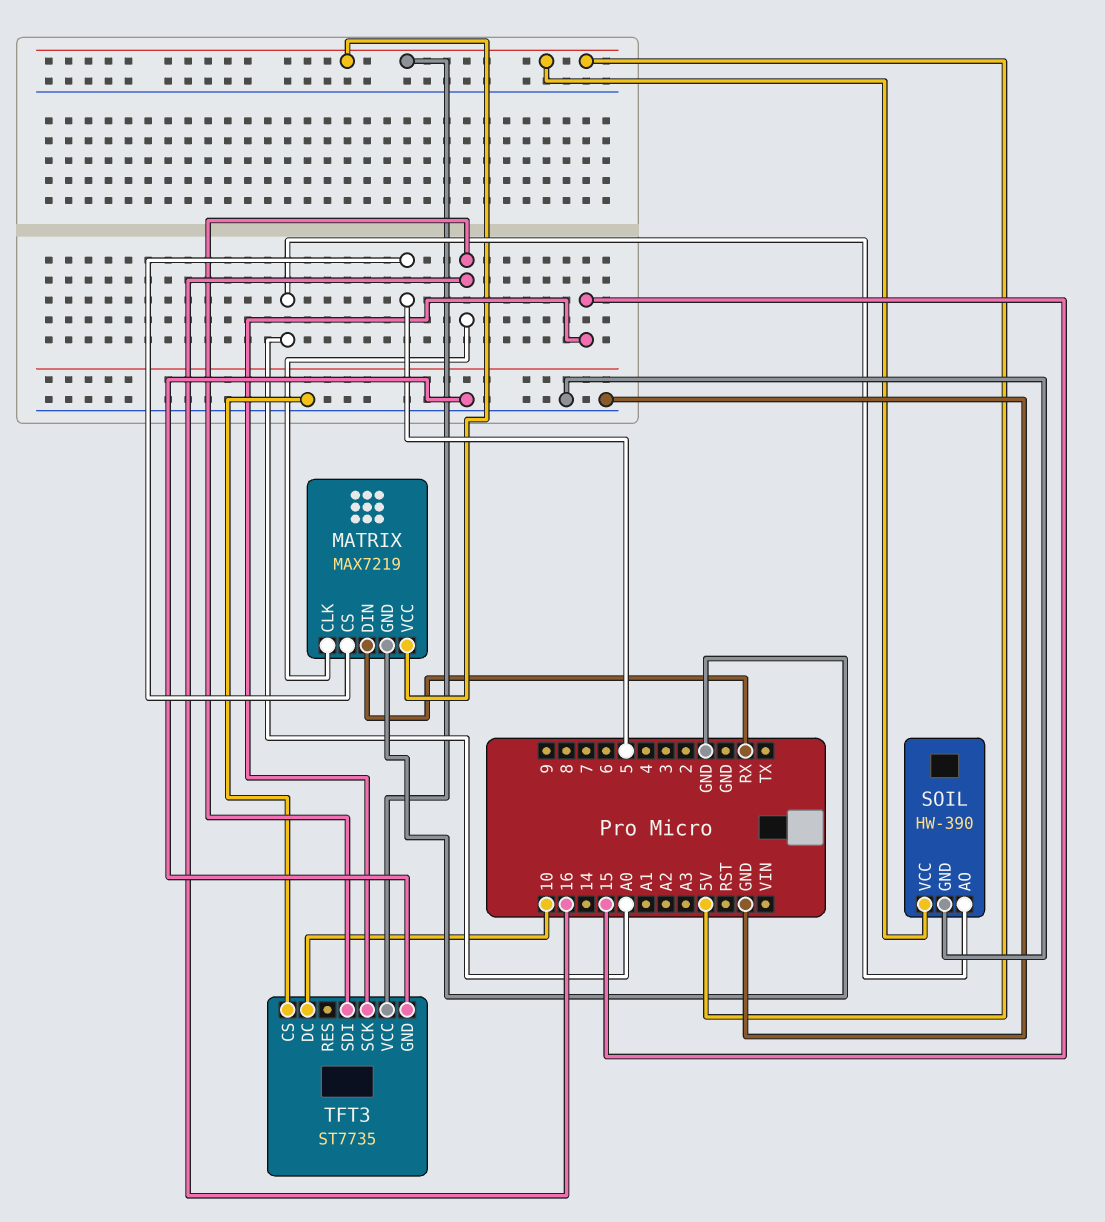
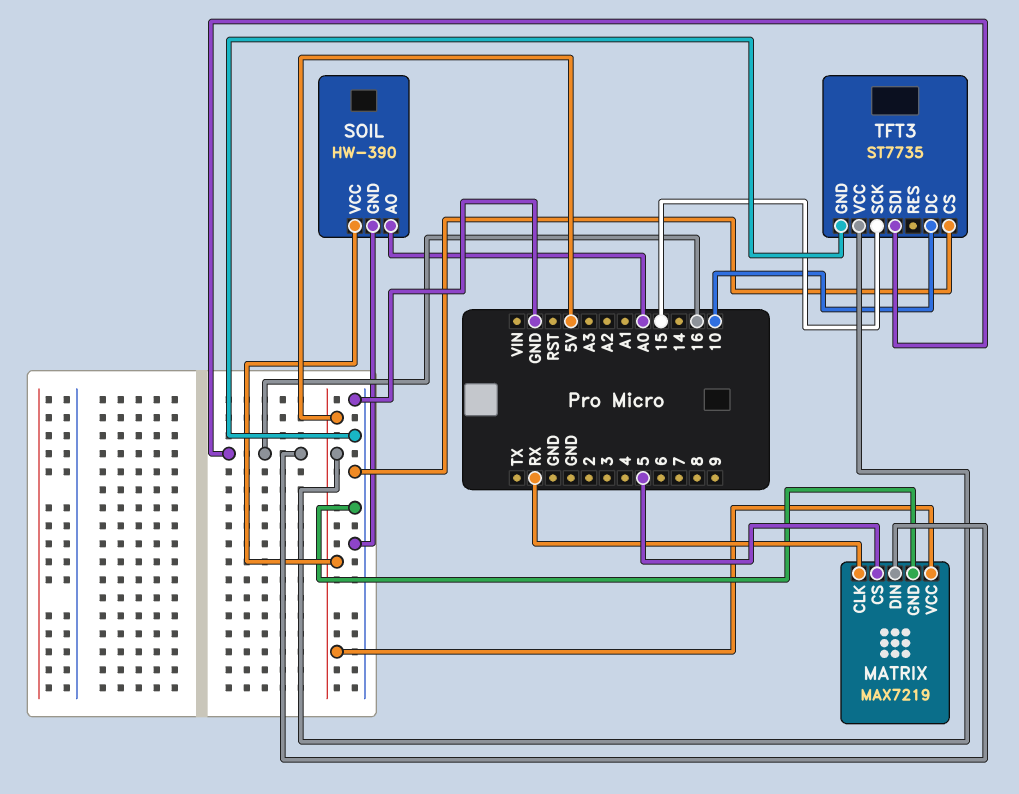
MATRIX pin CLK: 16 -> RX
MATRIX pin DIN: RX -> 16

